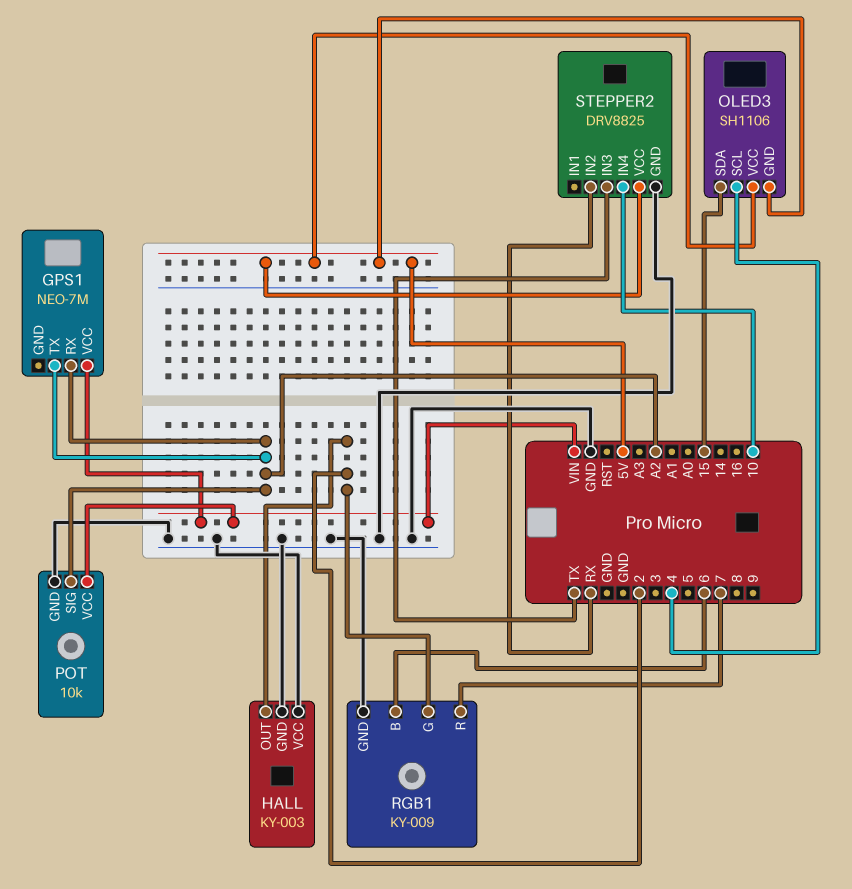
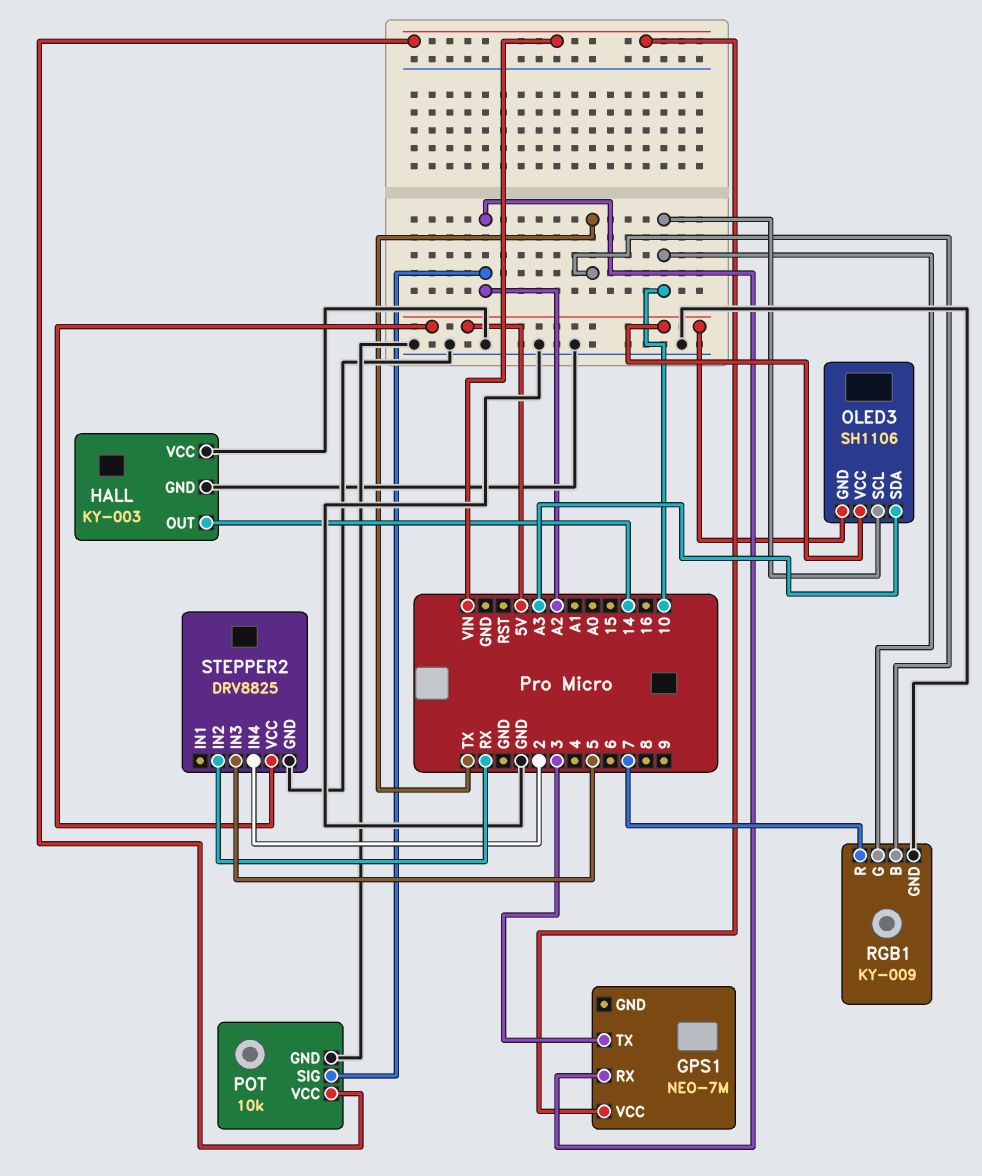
GPS1 pin TX: A2 -> 3
HALL pin OUT: 2 -> 14
OLED3 pin SCL: 4 -> 10
OLED3 pin SDA: 15 -> A3
RGB1 pin B: 6 -> TX
RGB1 pin G: 2 -> 10
STEPPER2 pin IN3: TX -> 5
STEPPER2 pin IN4: 10 -> 2

